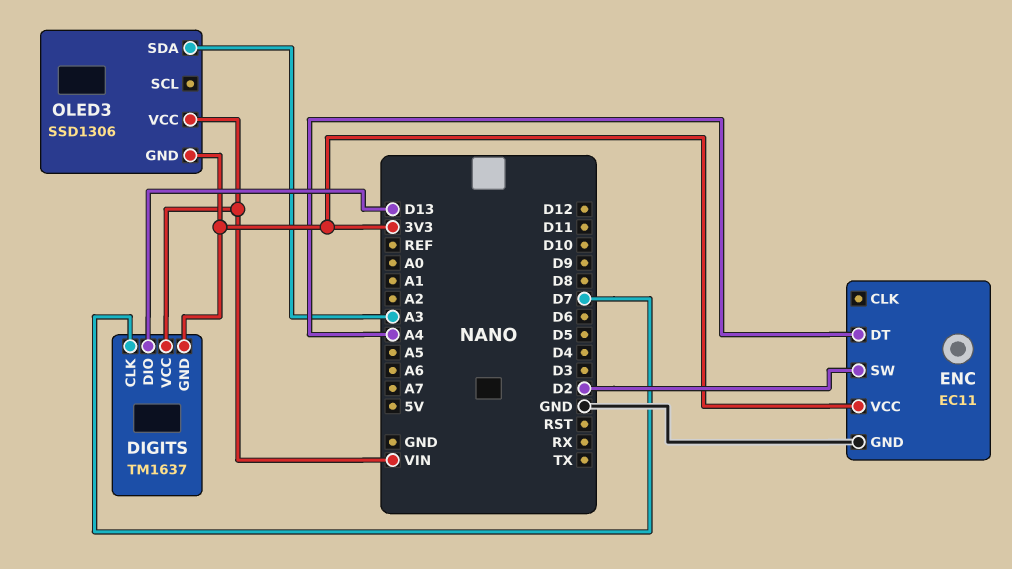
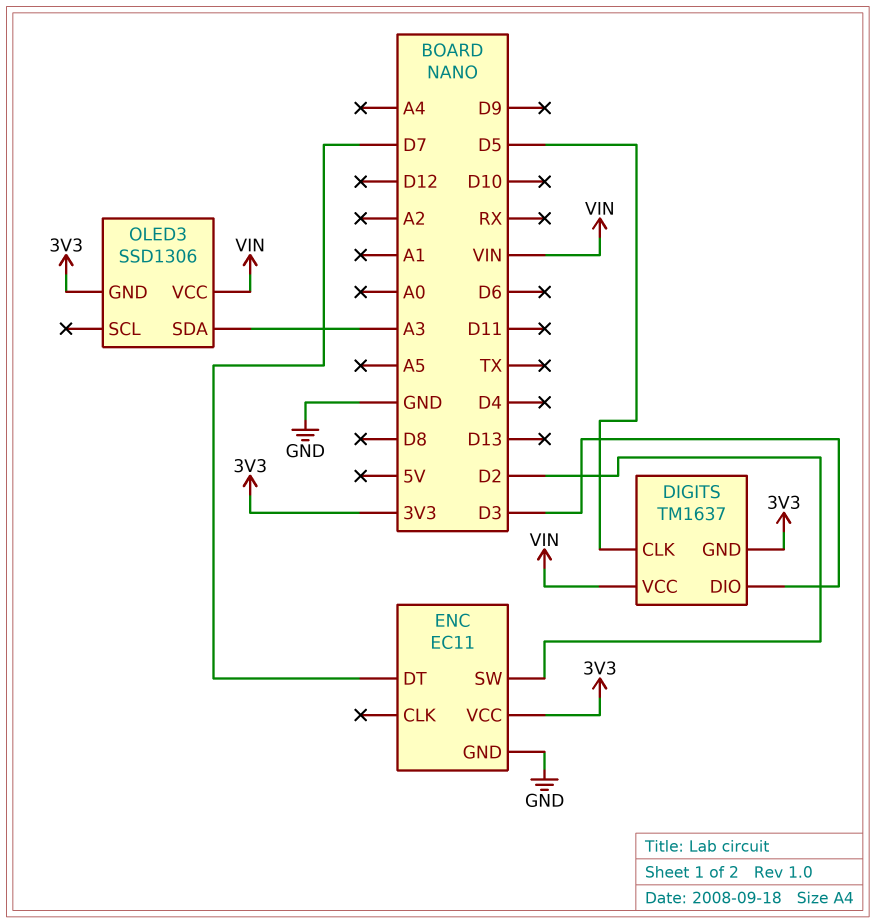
DIGITS pin CLK: D7 -> D5
DIGITS pin DIO: D13 -> D3
ENC pin DT: A4 -> D7

